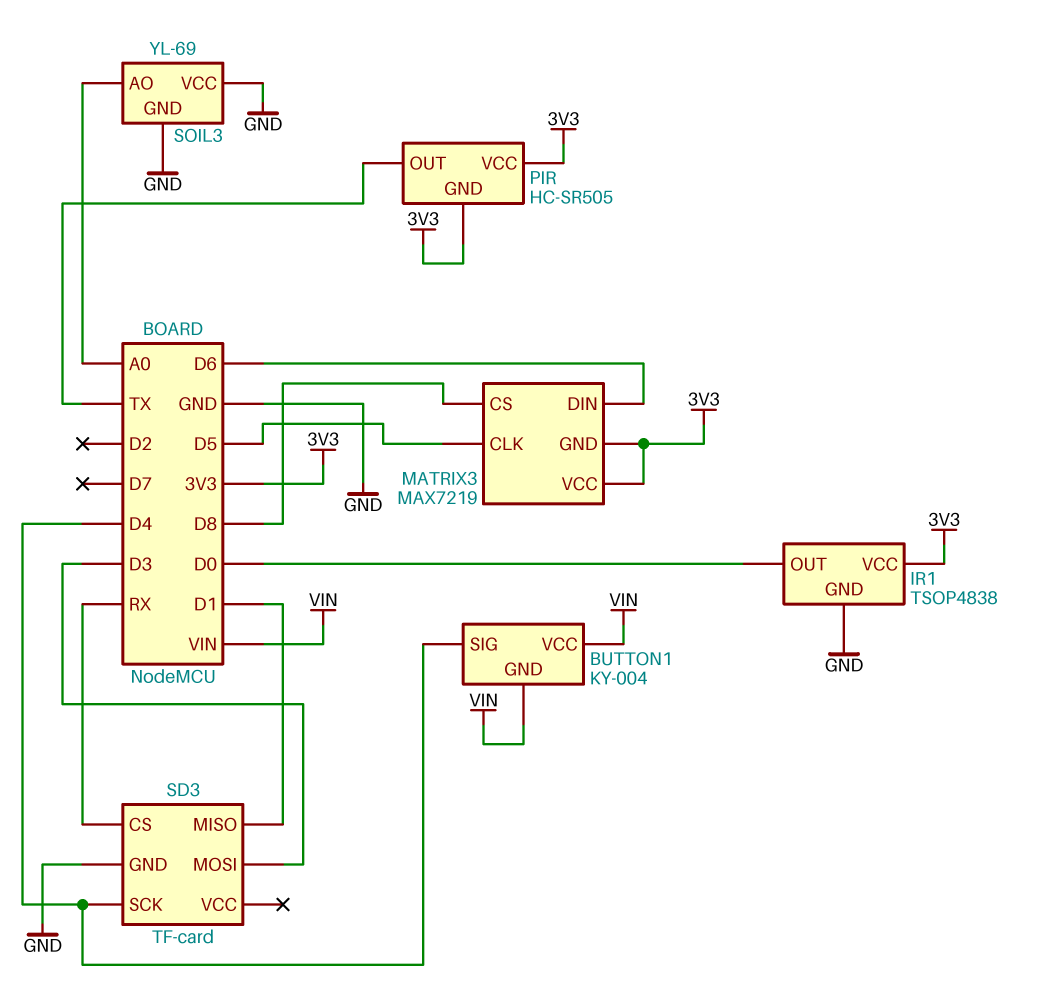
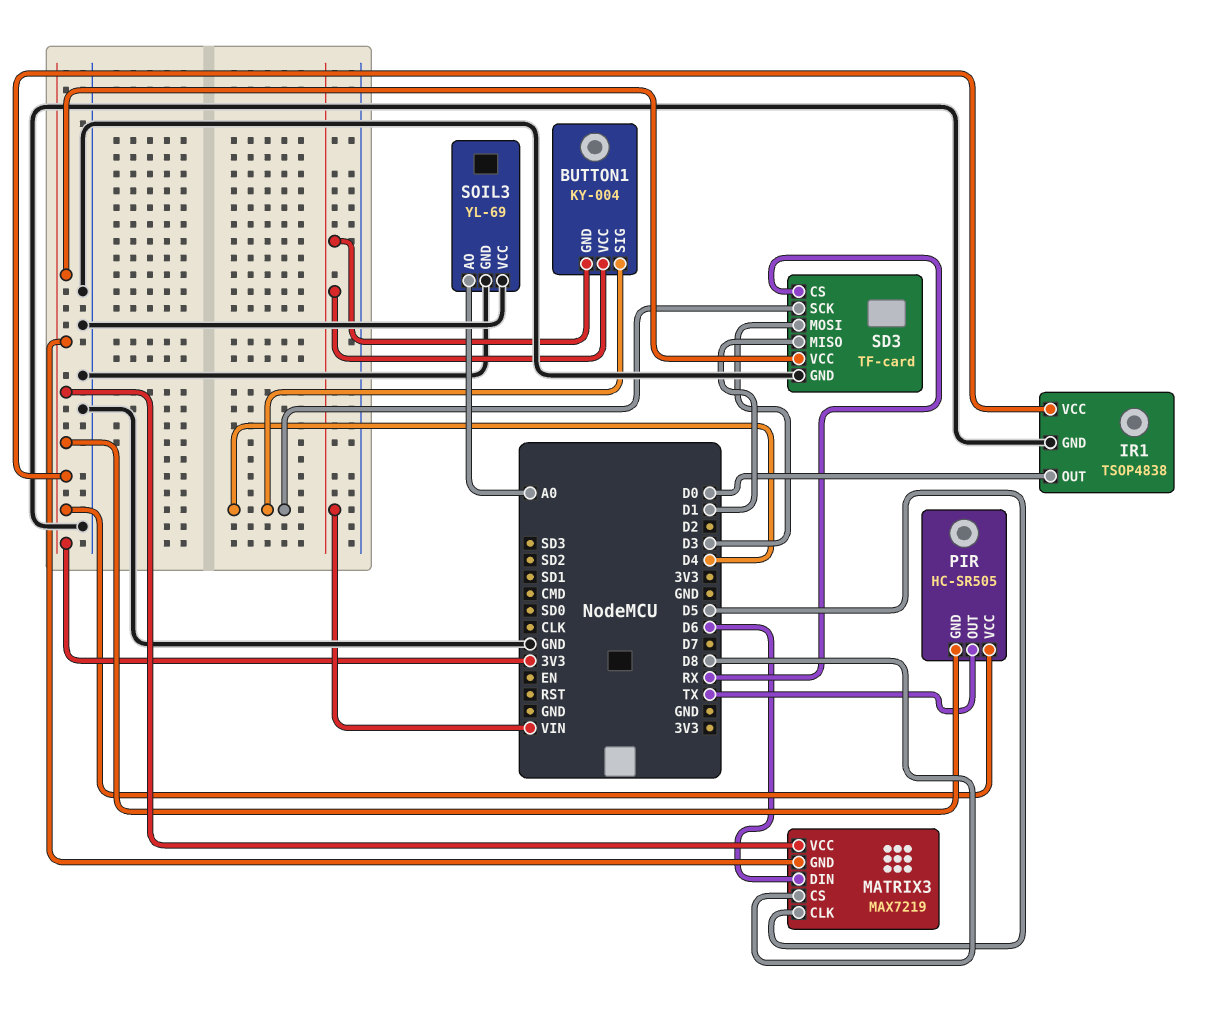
SD3 pin VCC: none -> 3V3

